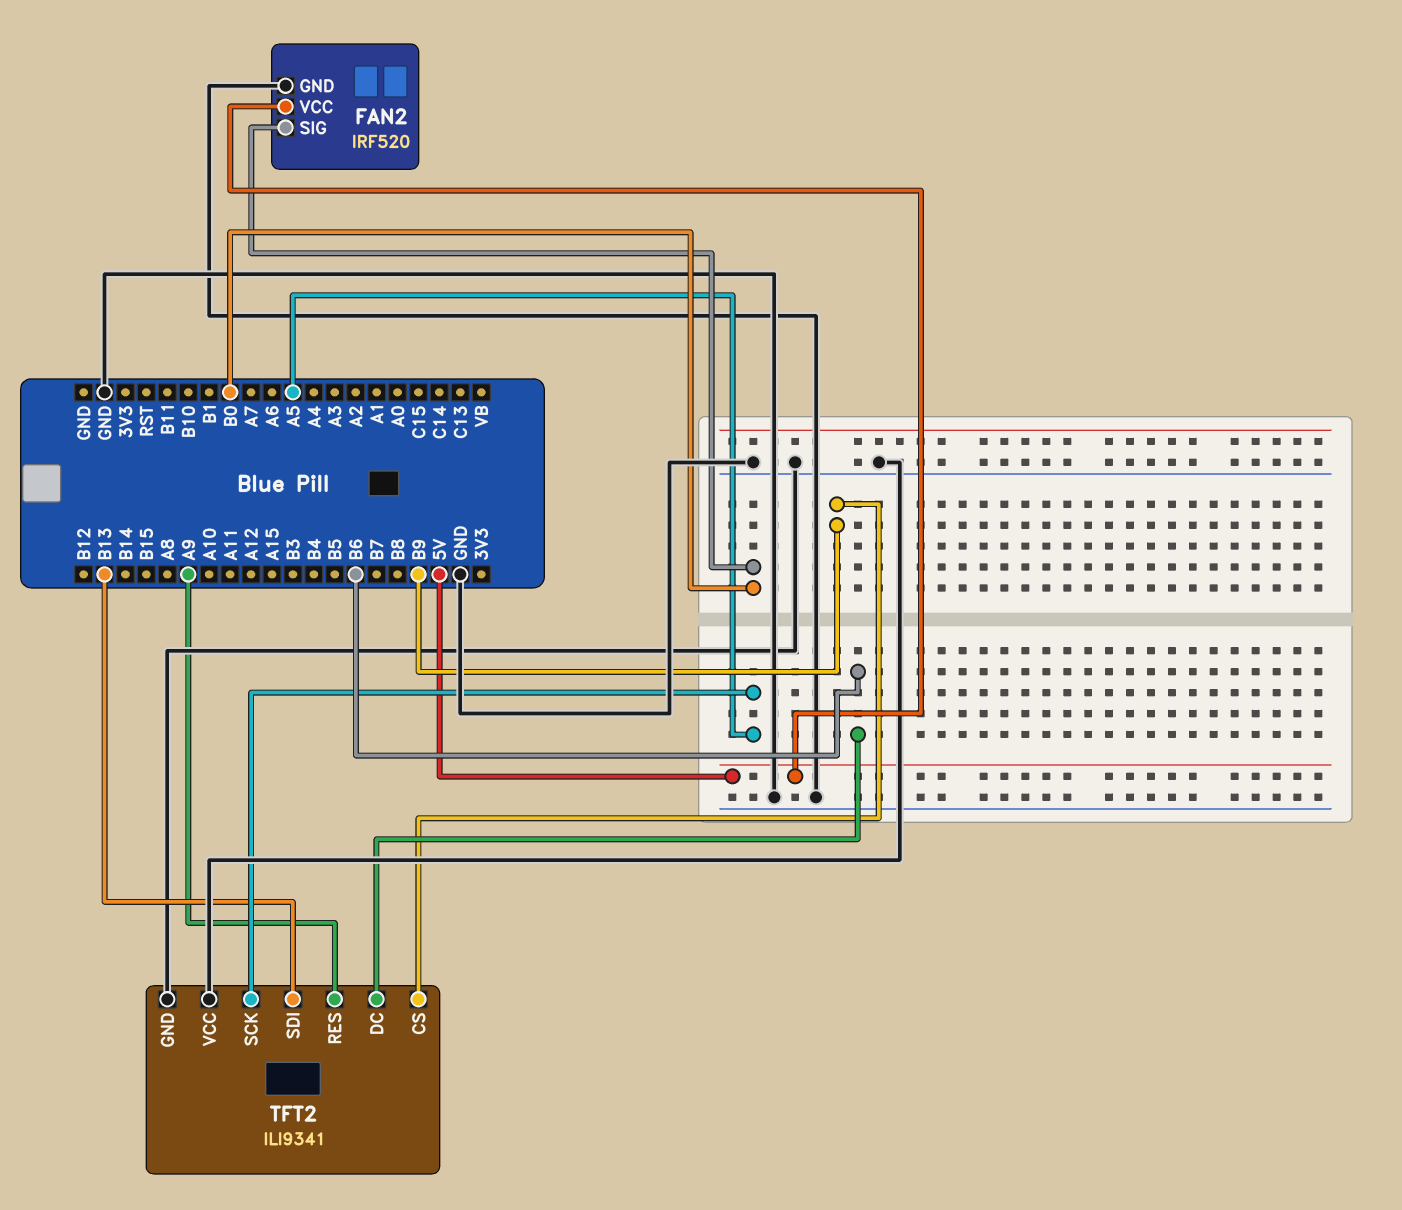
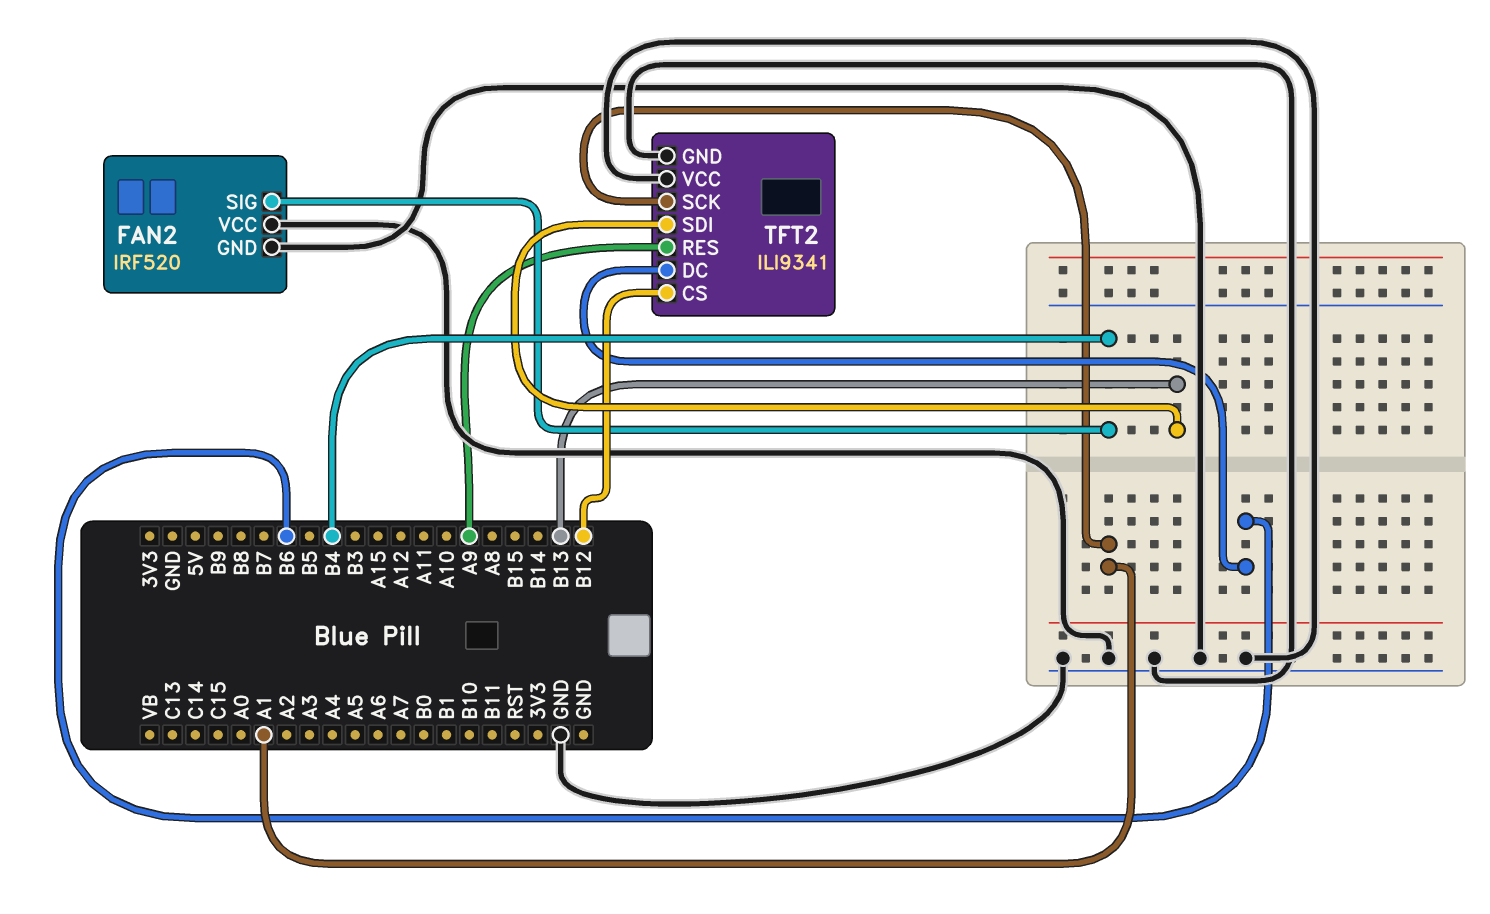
FAN2 pin SIG: B0 -> B4
FAN2 pin VCC: 5V -> GND
TFT2 pin CS: B9 -> B12
TFT2 pin SCK: A5 -> A1

